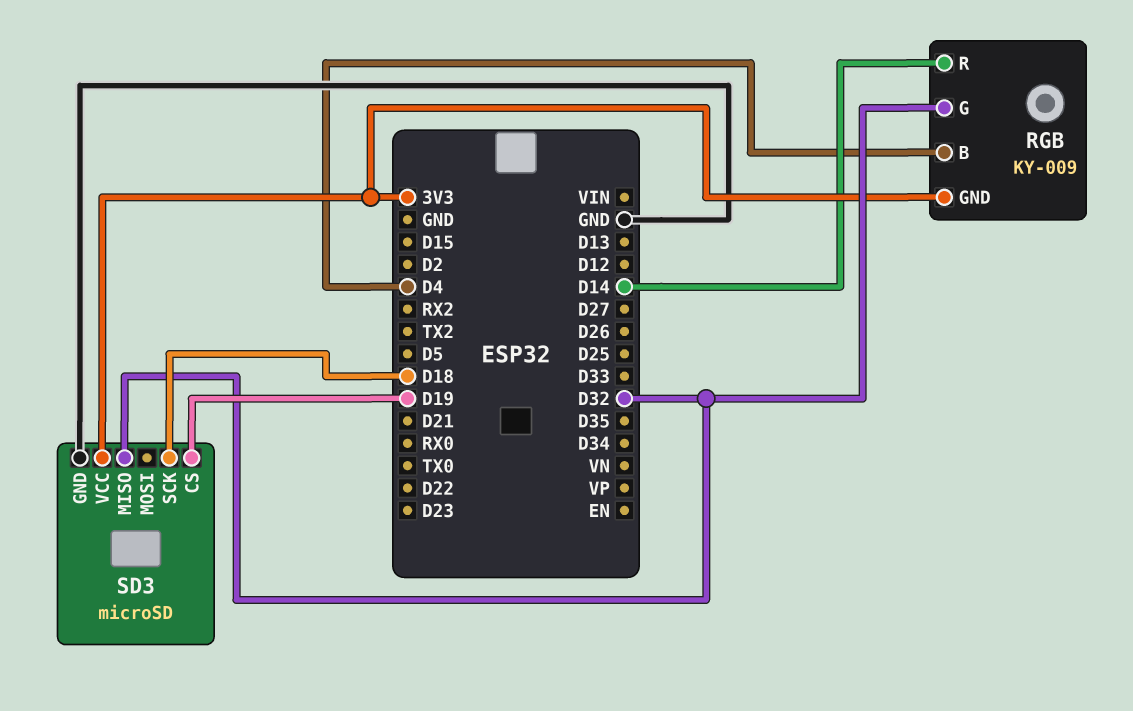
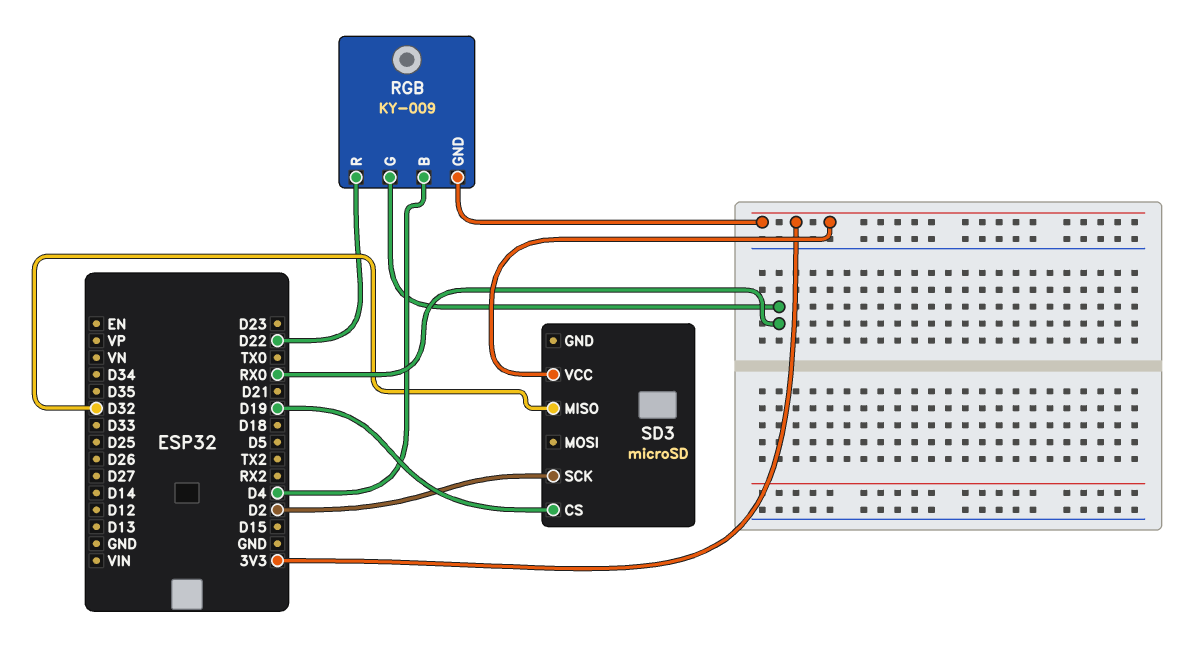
RGB pin G: D32 -> RX0
RGB pin R: D14 -> D22
SD3 pin GND: GND -> none
SD3 pin SCK: D18 -> D2

